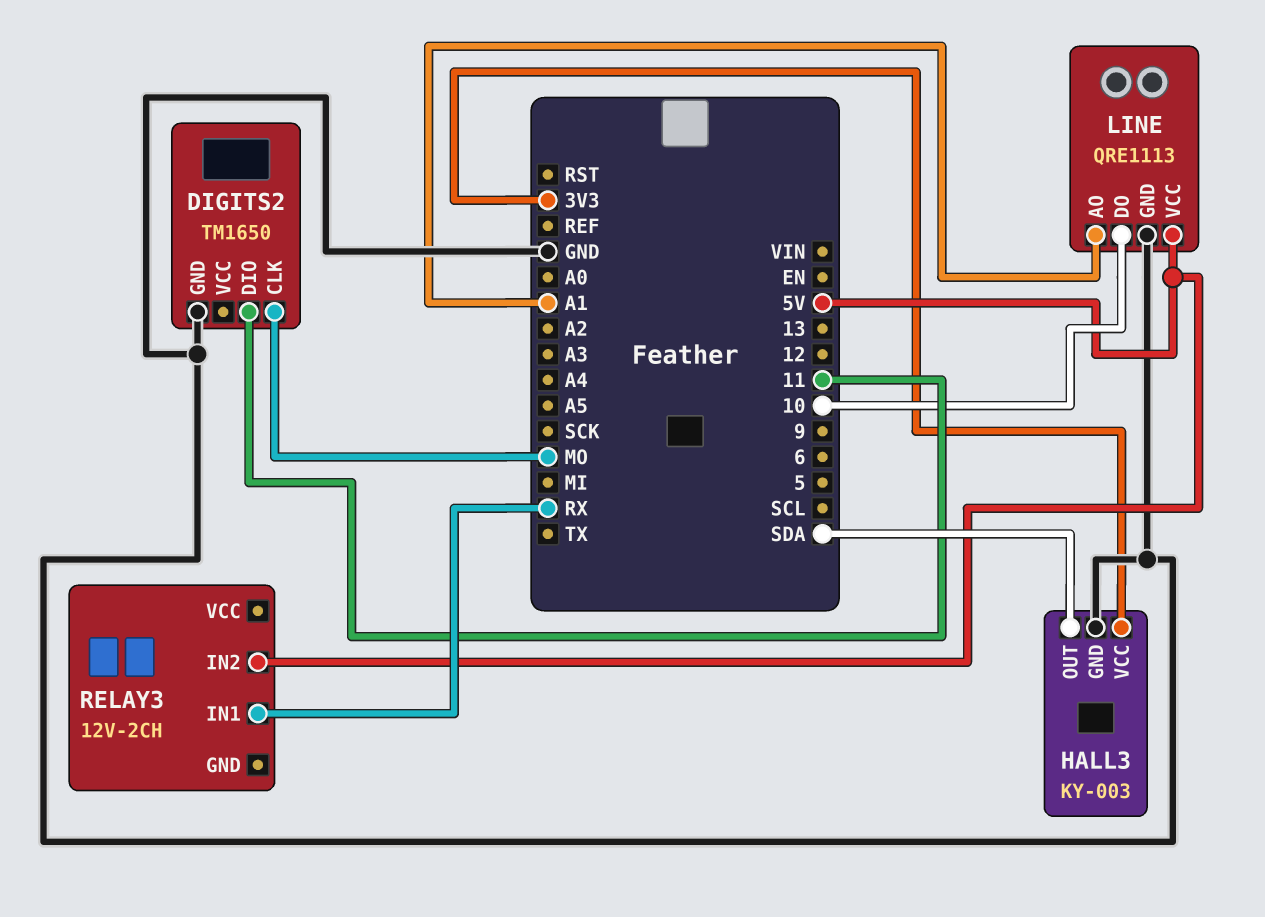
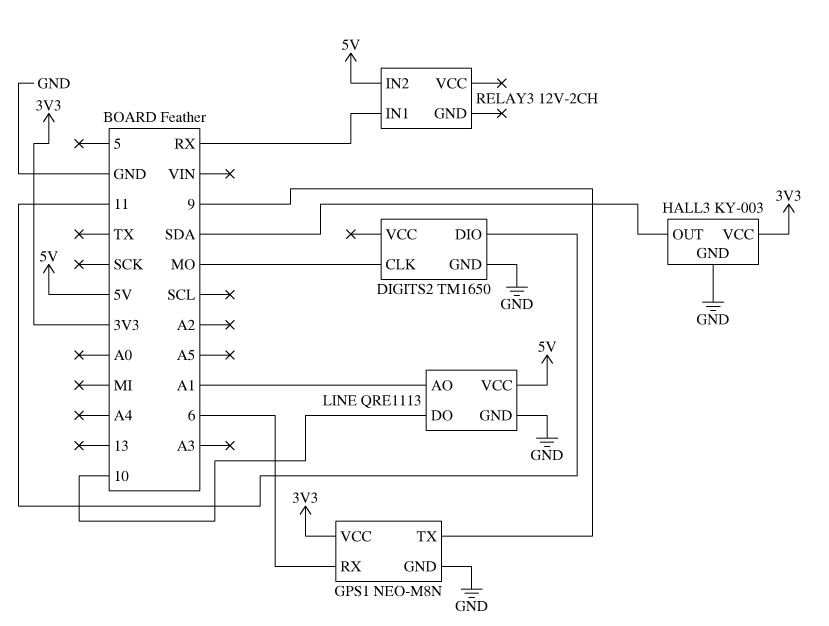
GPS1: none -> NEO-M8N
GPS1 pin GND: none -> GND
GPS1 pin RX: none -> 6
GPS1 pin TX: none -> 9
GPS1 pin VCC: none -> 3V3

